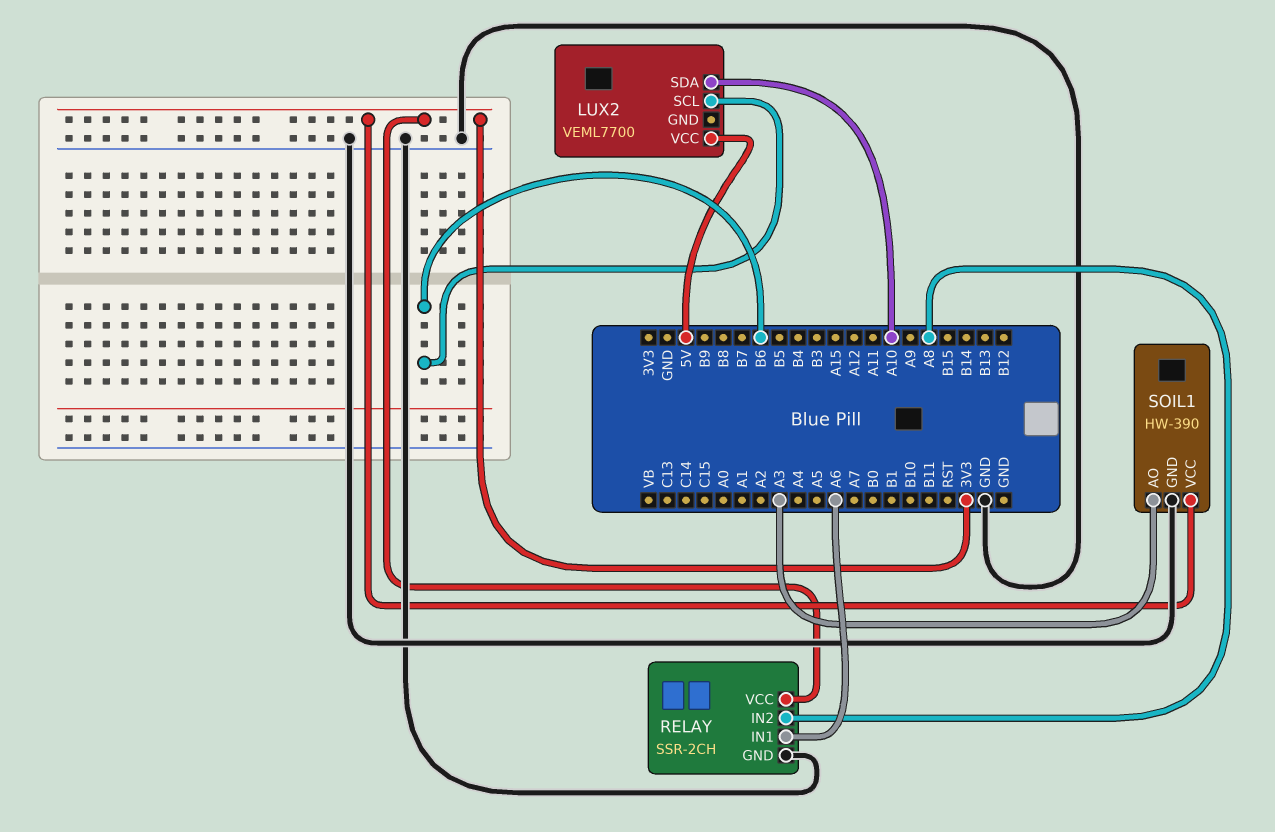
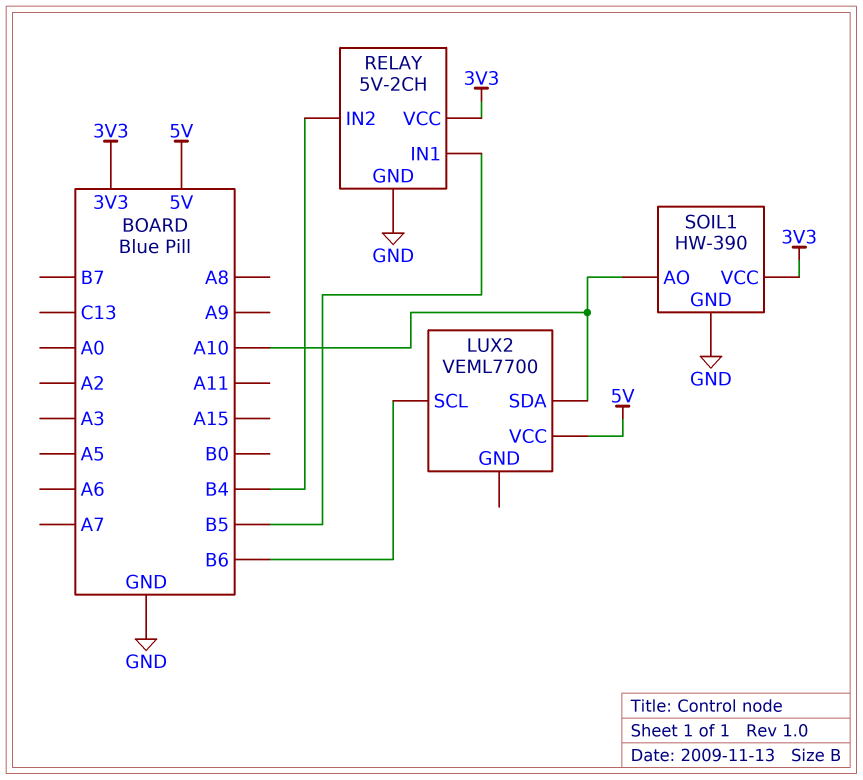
RELAY: SSR-2CH -> 5V-2CH
RELAY pin IN1: A6 -> B5
RELAY pin IN2: A8 -> B4
SOIL1 pin AO: A3 -> A10

